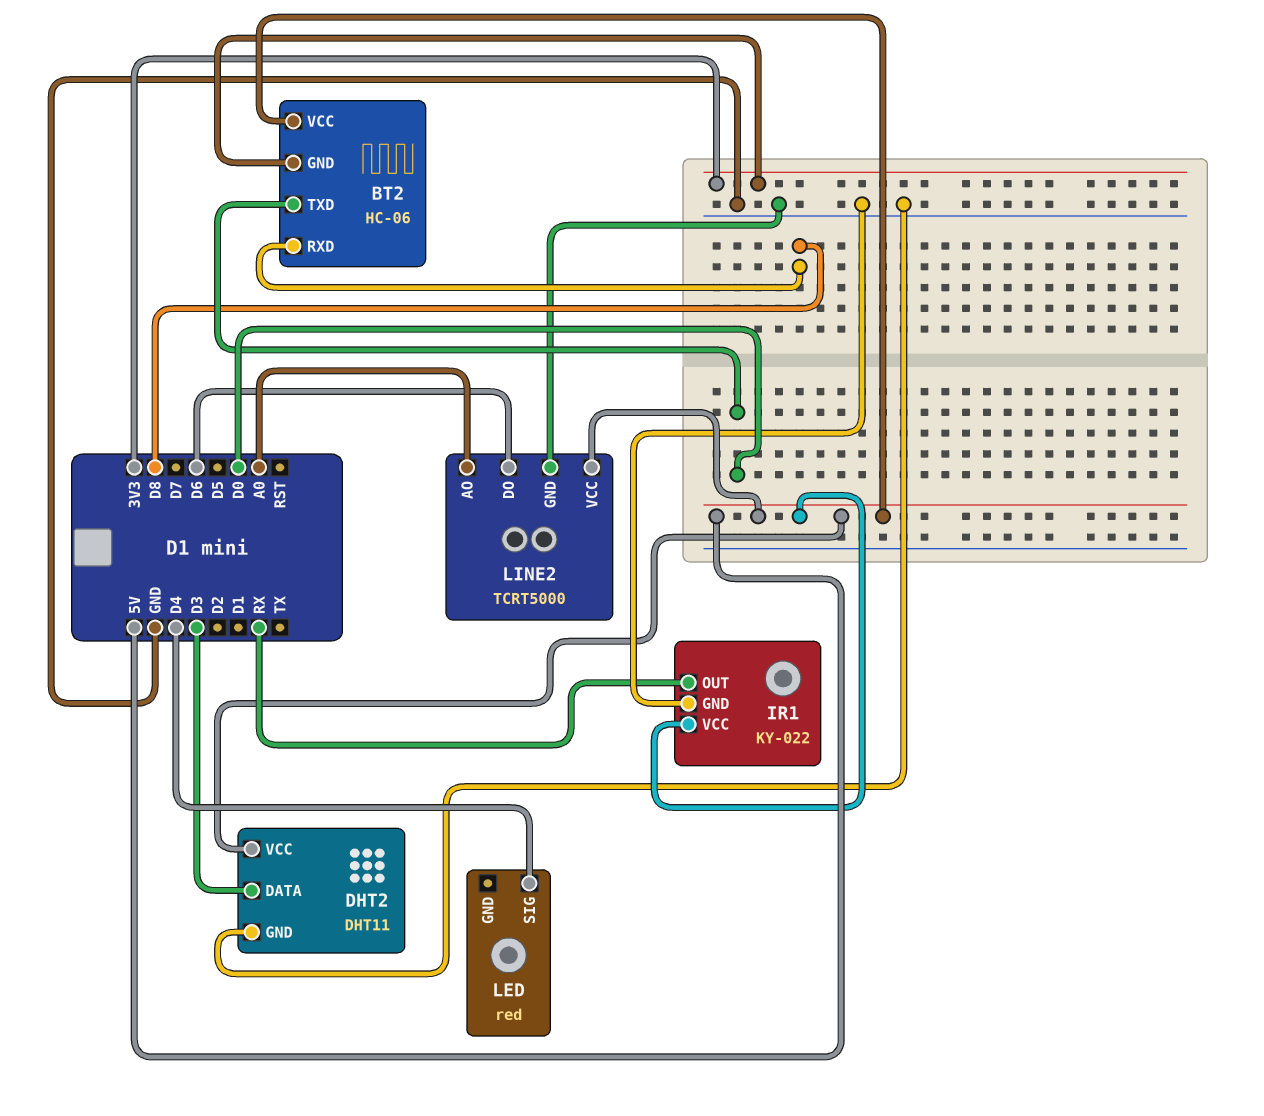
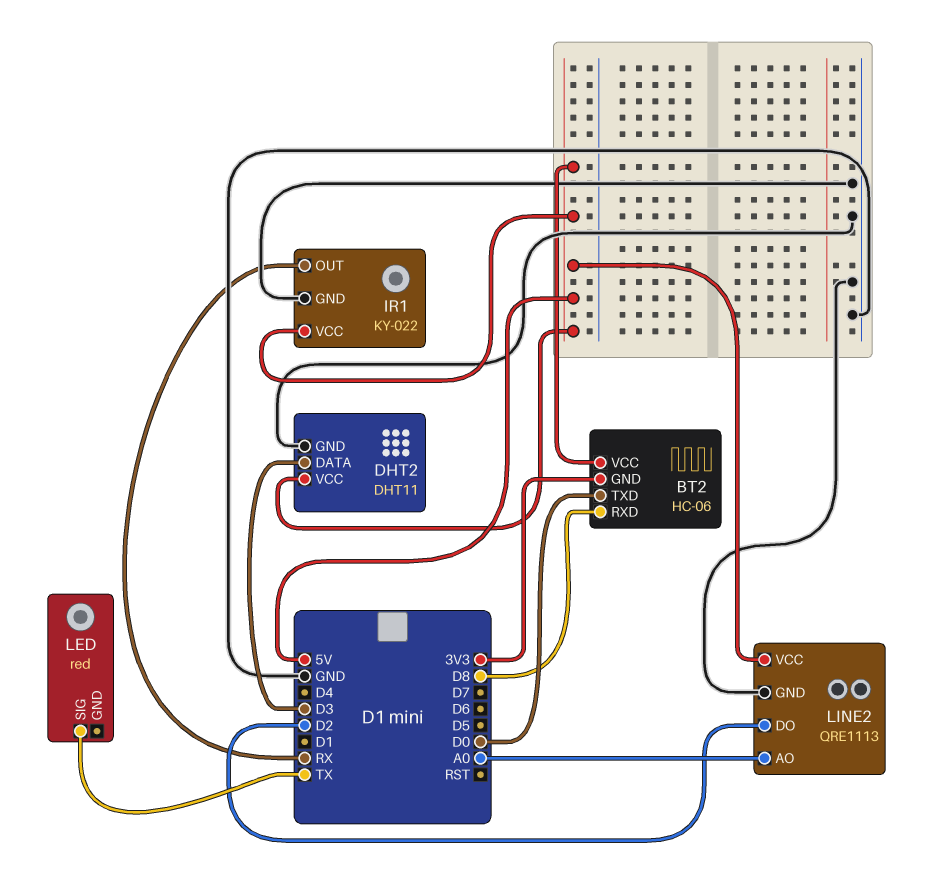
LED pin SIG: D4 -> TX
LINE2: TCRT5000 -> QRE1113
LINE2 pin DO: D6 -> D2

